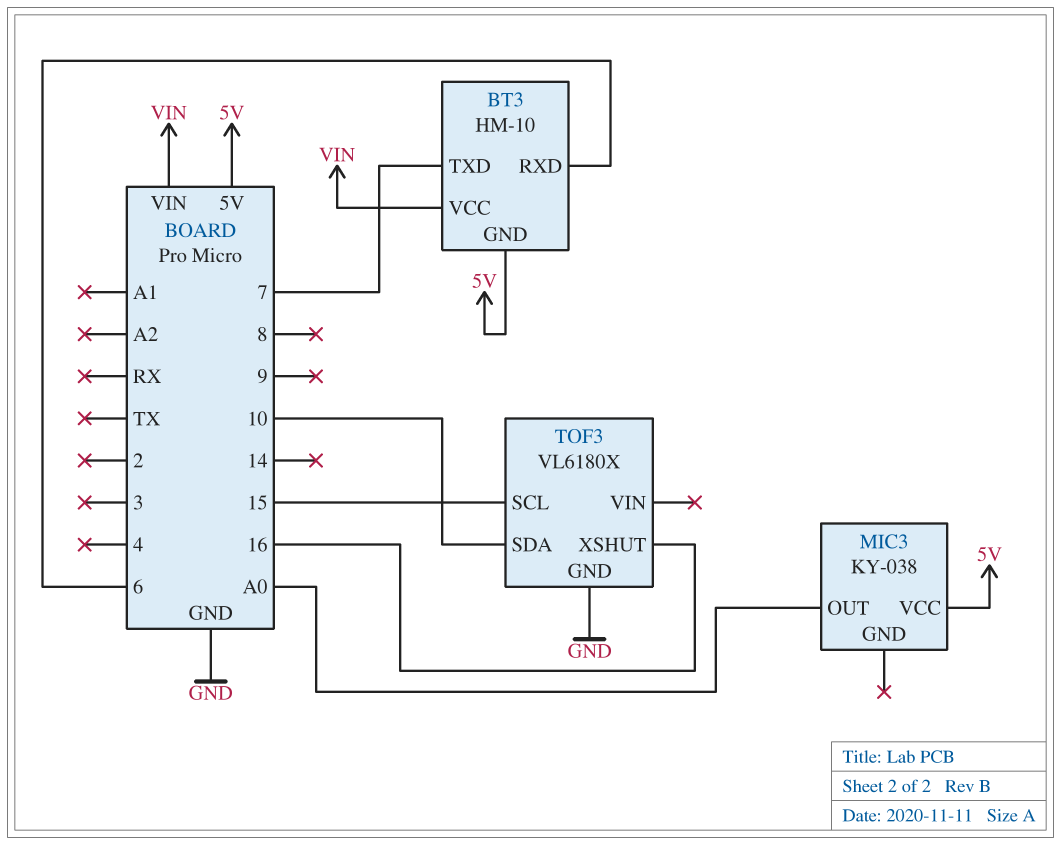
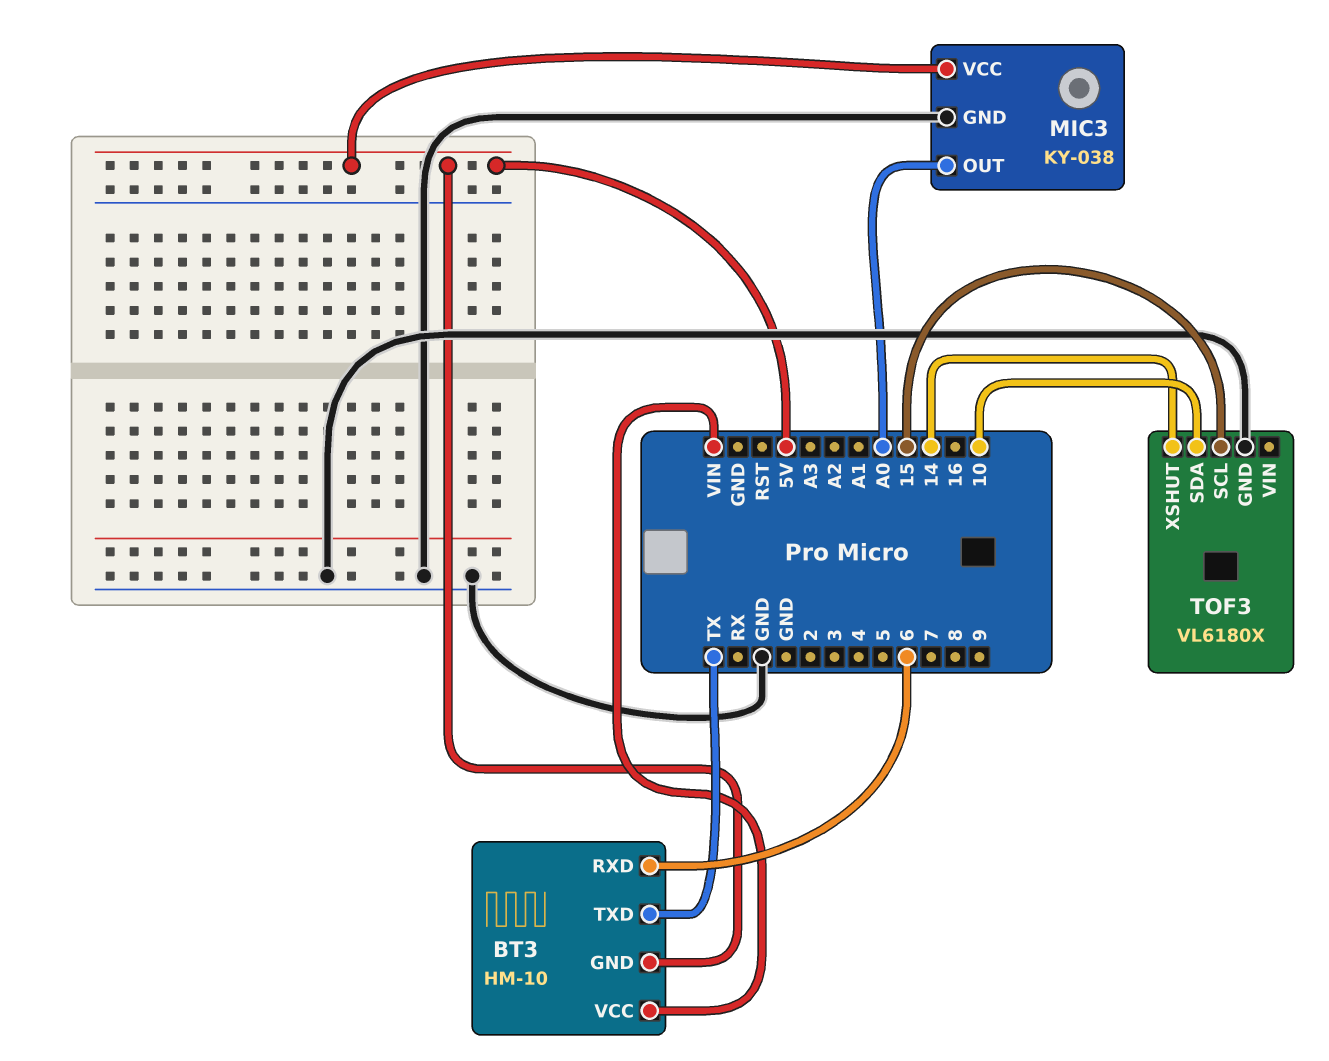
BT3 pin TXD: 7 -> TX
MIC3 pin GND: none -> GND
TOF3 pin XSHUT: 16 -> 14

